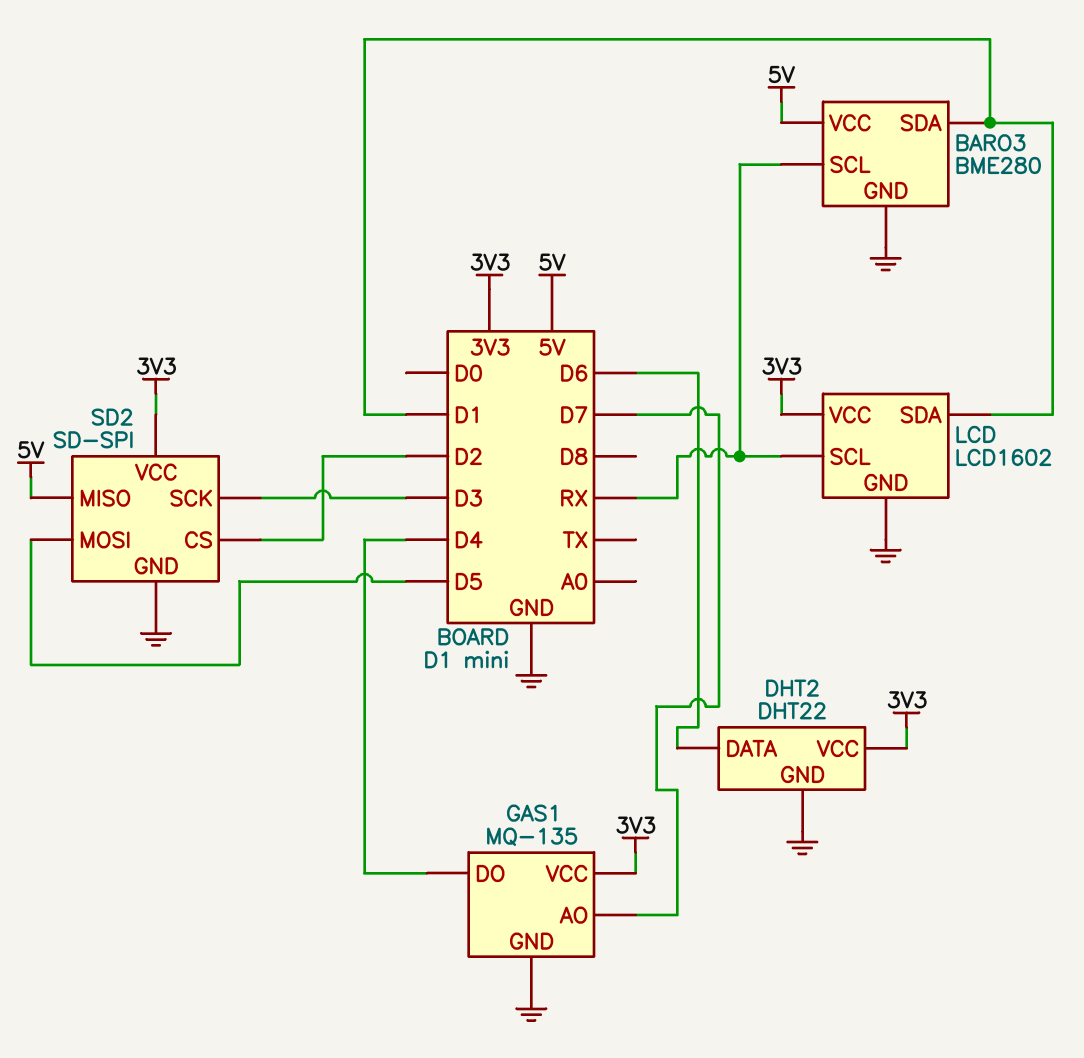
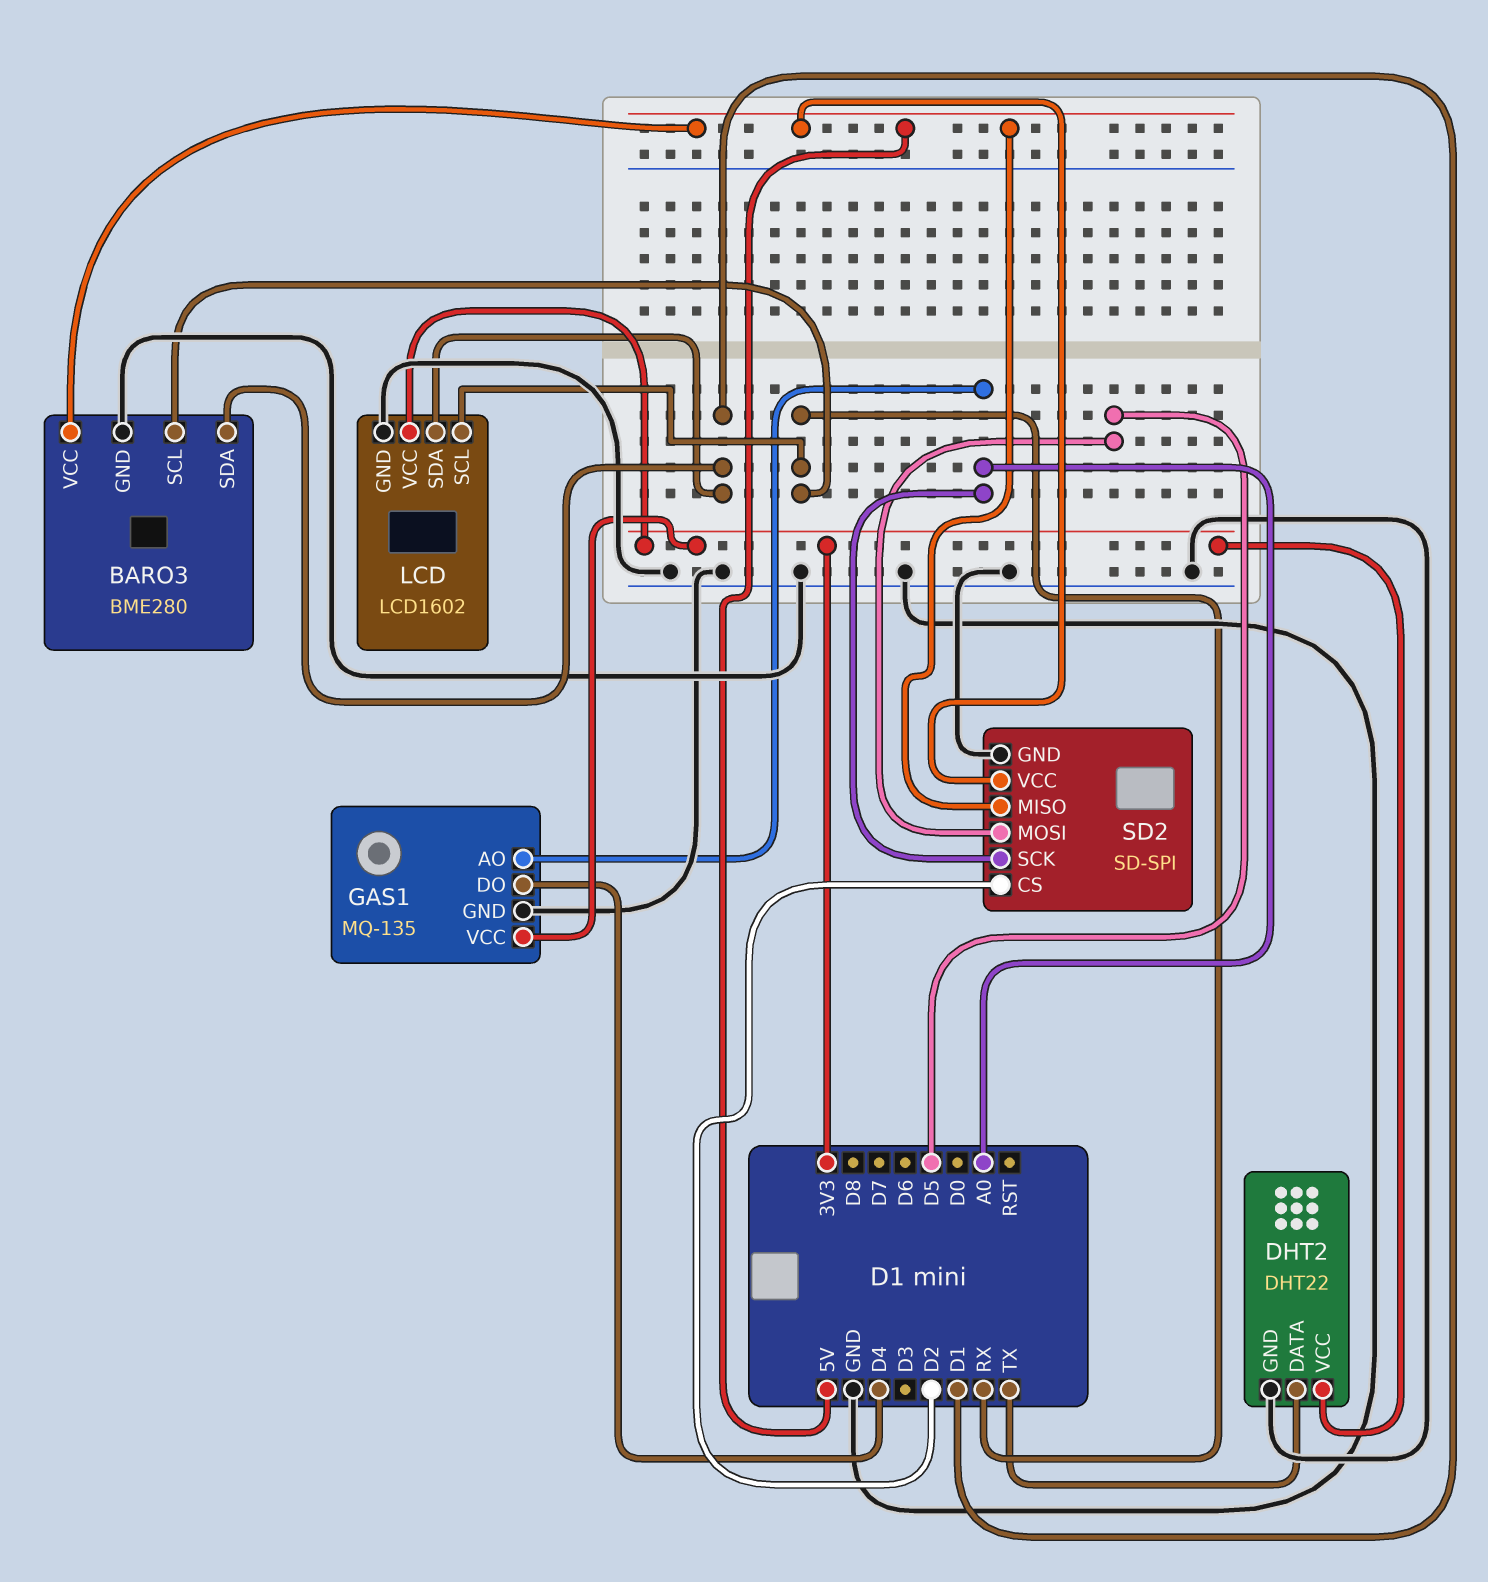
DHT2 pin DATA: D6 -> TX
GAS1 pin AO: D7 -> A0
SD2 pin SCK: D3 -> A0
SD2 pin VCC: 3V3 -> 5V

